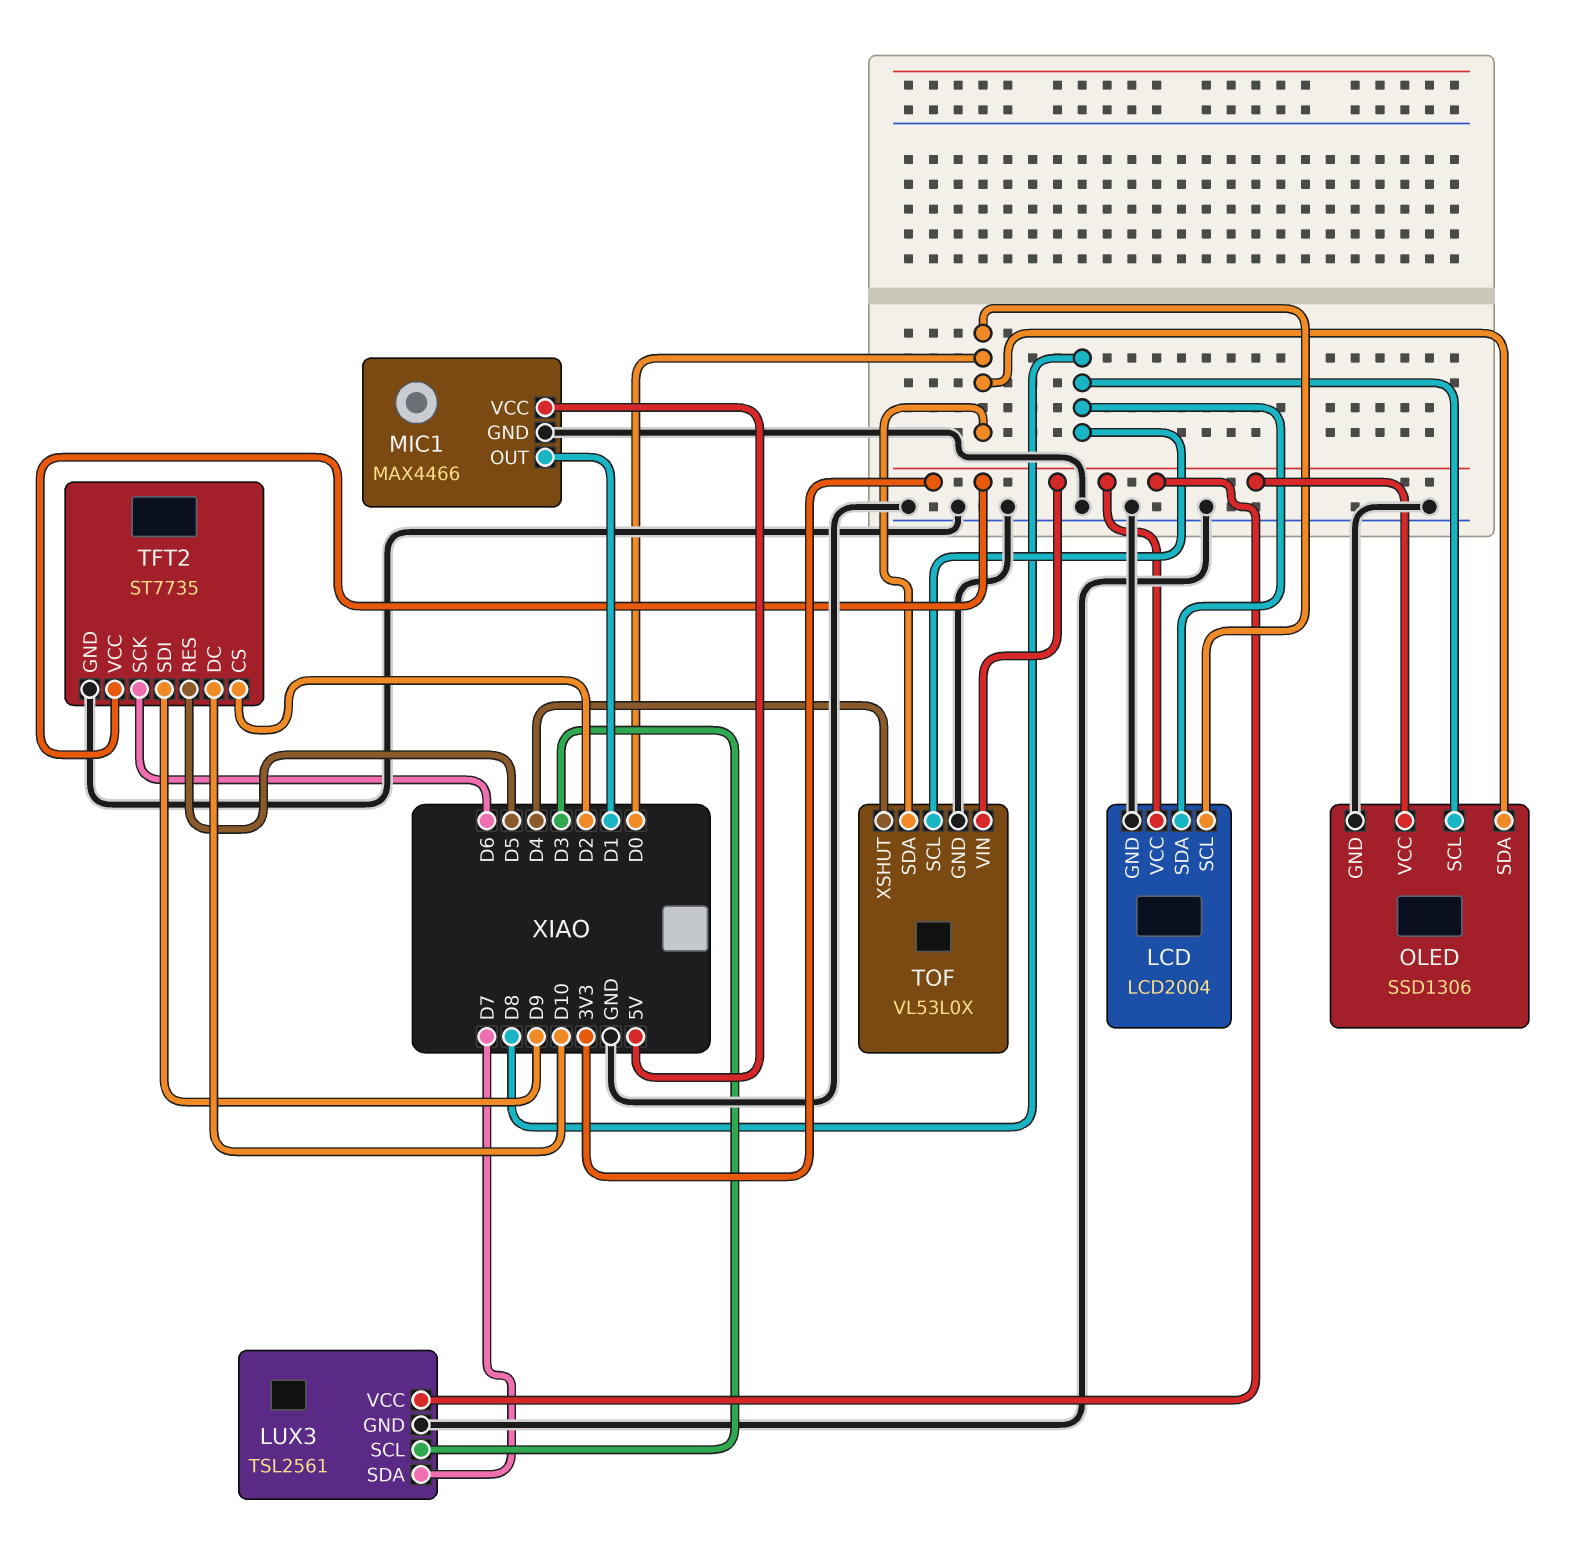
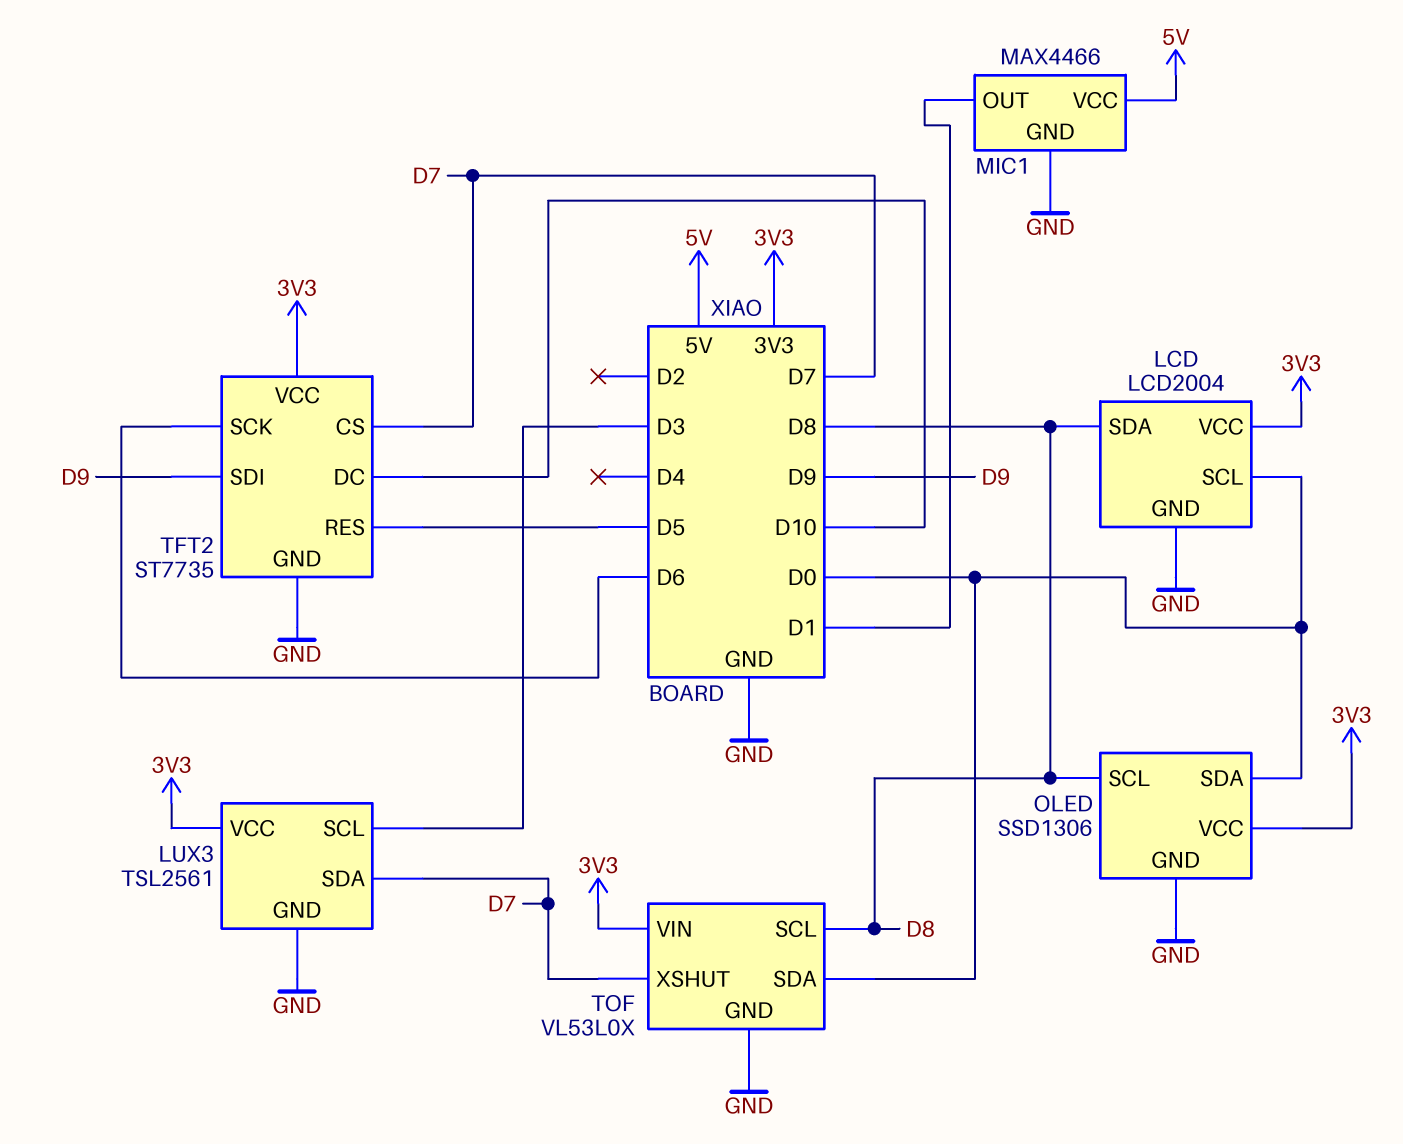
TFT2 pin CS: D2 -> D7
TOF pin XSHUT: D4 -> D7

